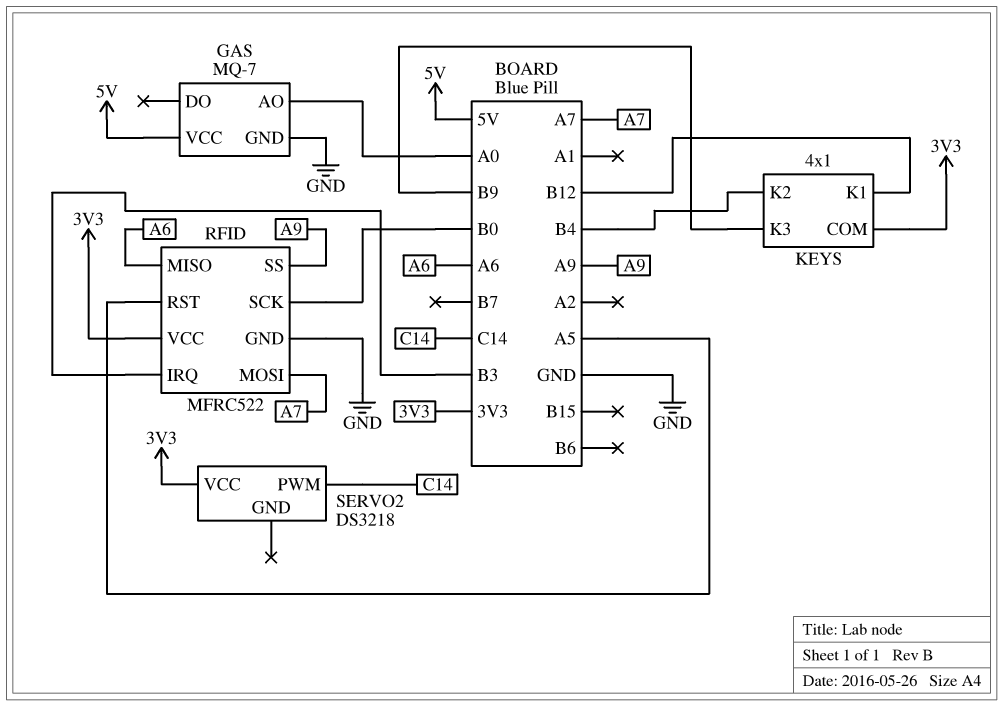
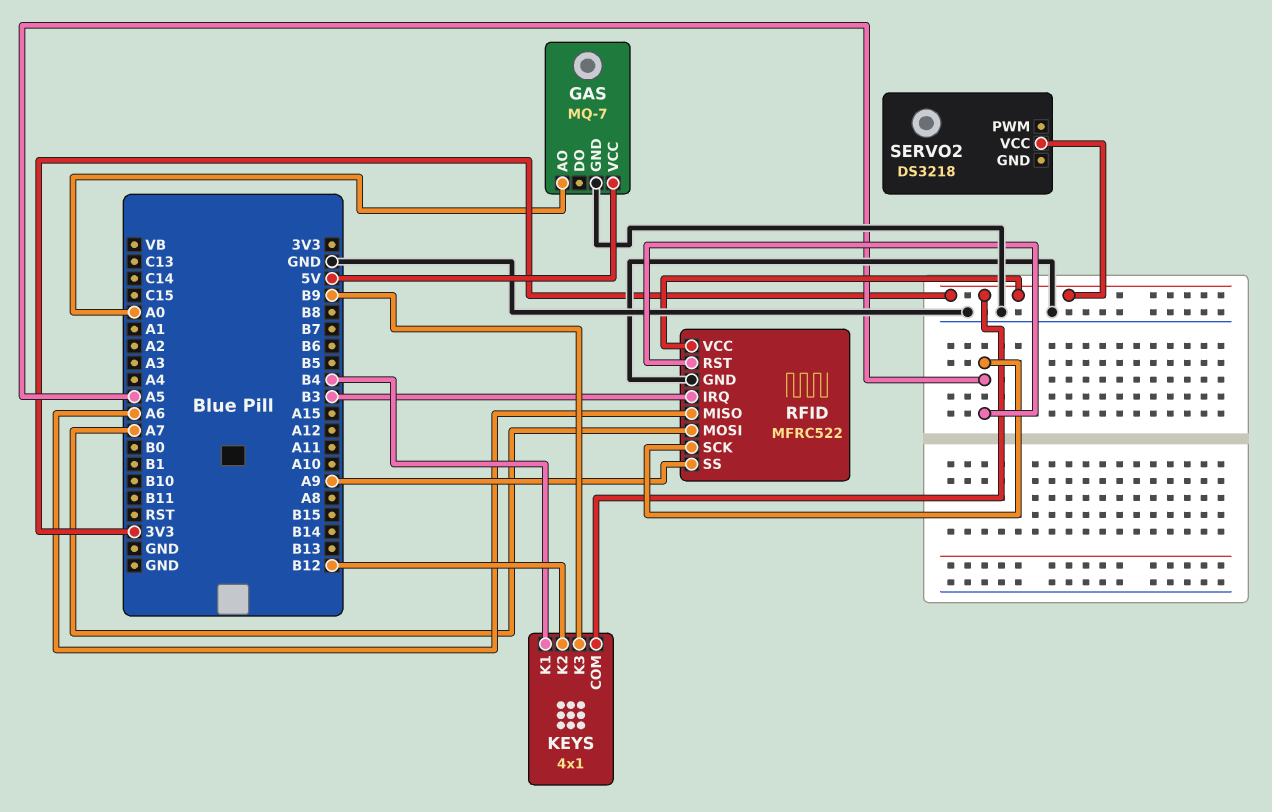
KEYS pin K1: B12 -> B4
KEYS pin K2: B4 -> B12
RFID pin SCK: B0 -> A5
SERVO2 pin PWM: C14 -> none

